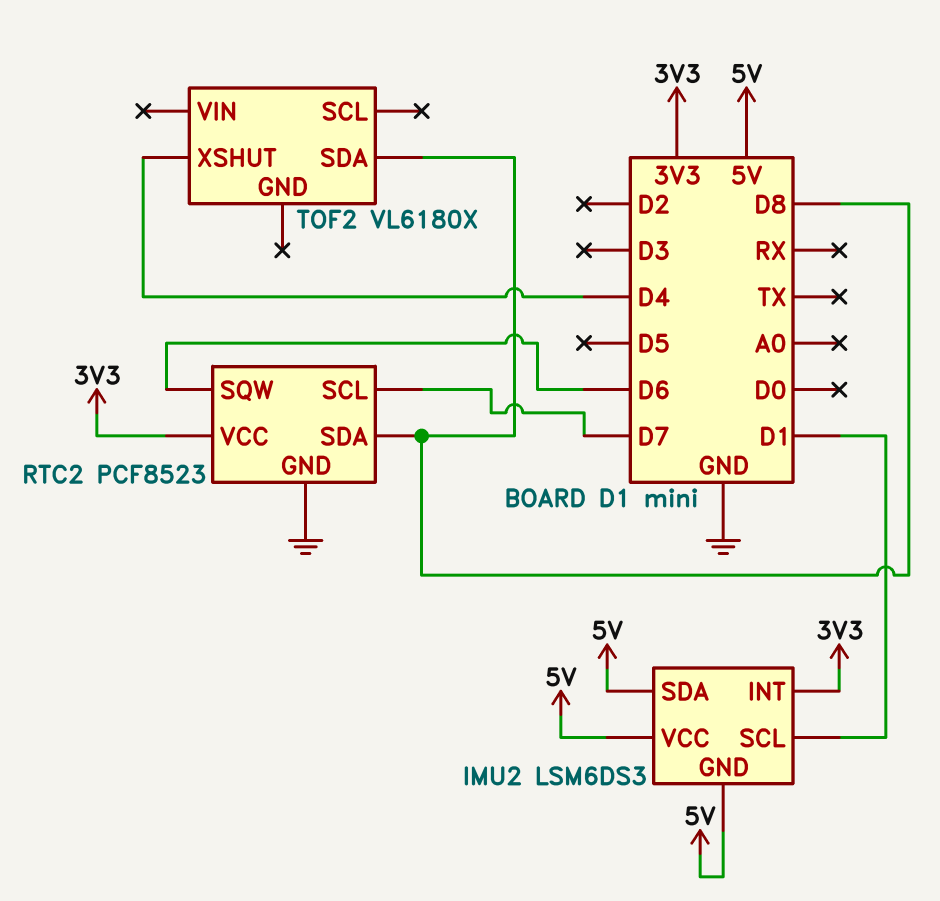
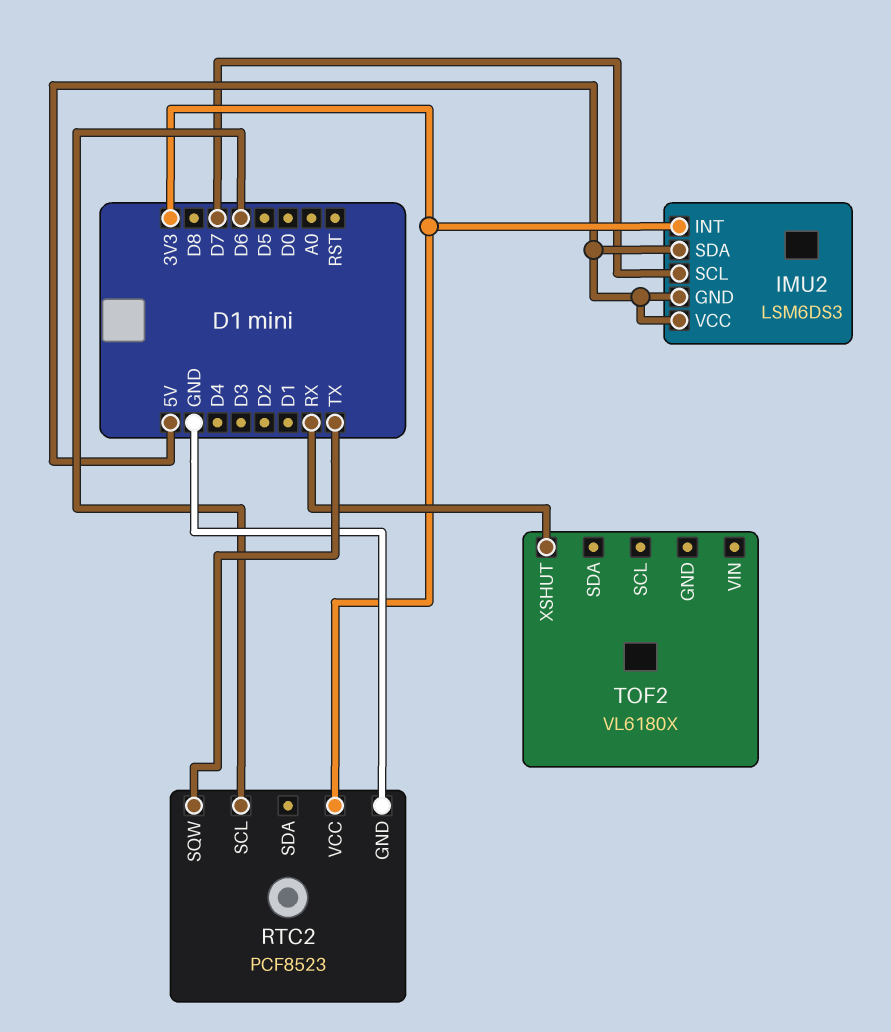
IMU2 pin SCL: D1 -> D7
RTC2 pin SCL: D7 -> D6
RTC2 pin SDA: D8 -> none
RTC2 pin SQW: D6 -> TX
TOF2 pin SDA: D8 -> none
TOF2 pin XSHUT: D4 -> RX

